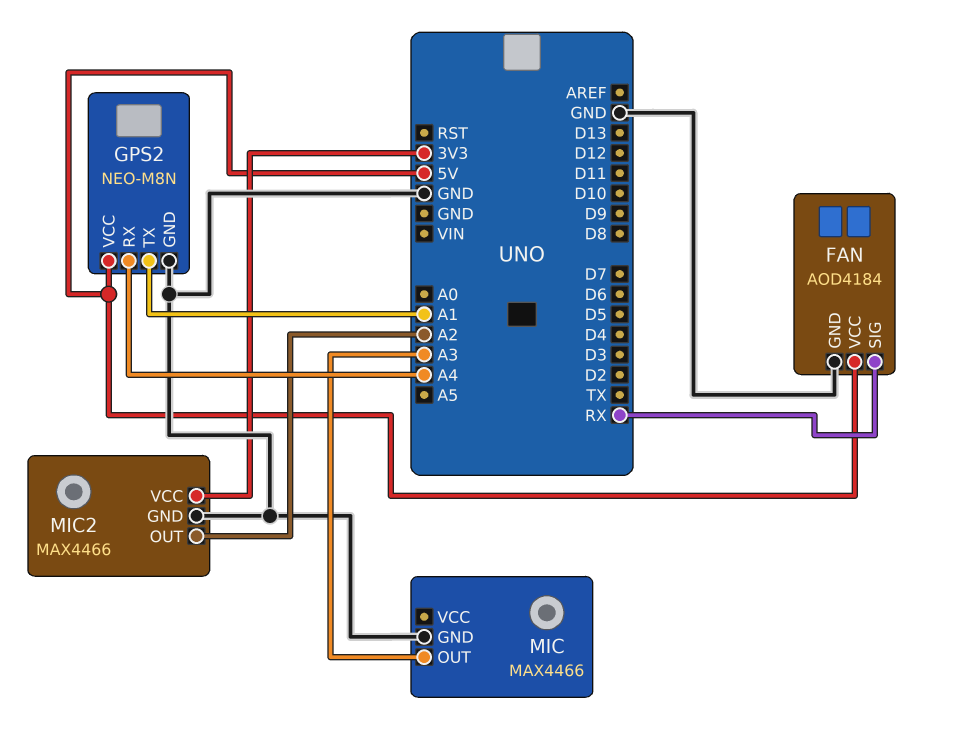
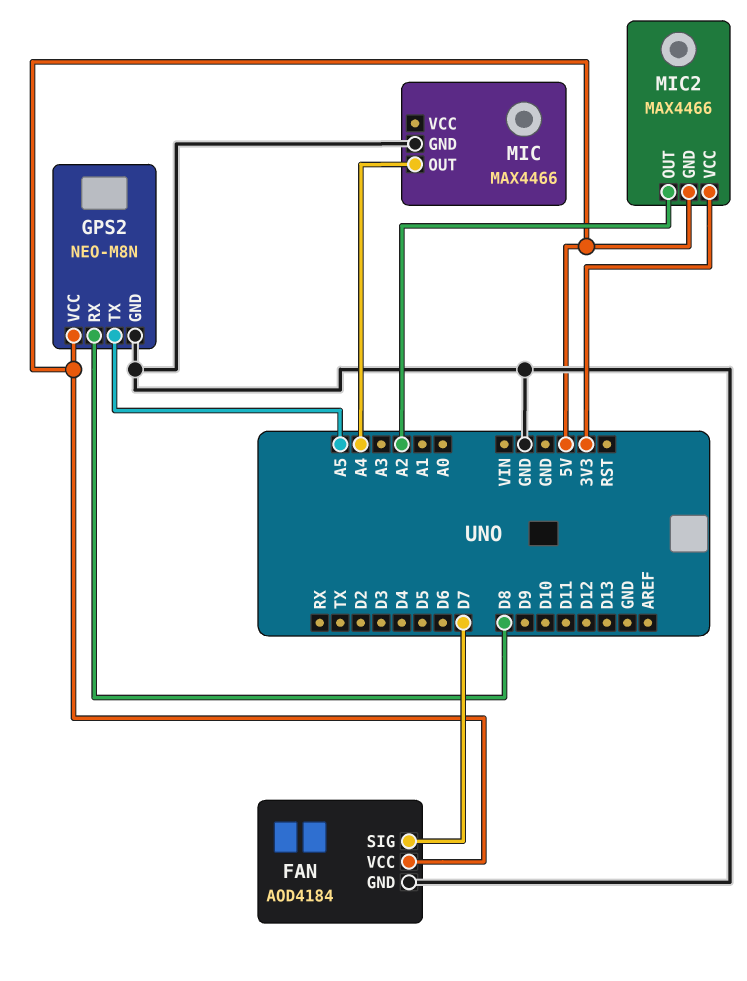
FAN pin SIG: RX -> D7
GPS2 pin RX: A4 -> D8
GPS2 pin TX: A1 -> A5
MIC pin OUT: A3 -> A4
MIC2 pin GND: GND -> 5V

